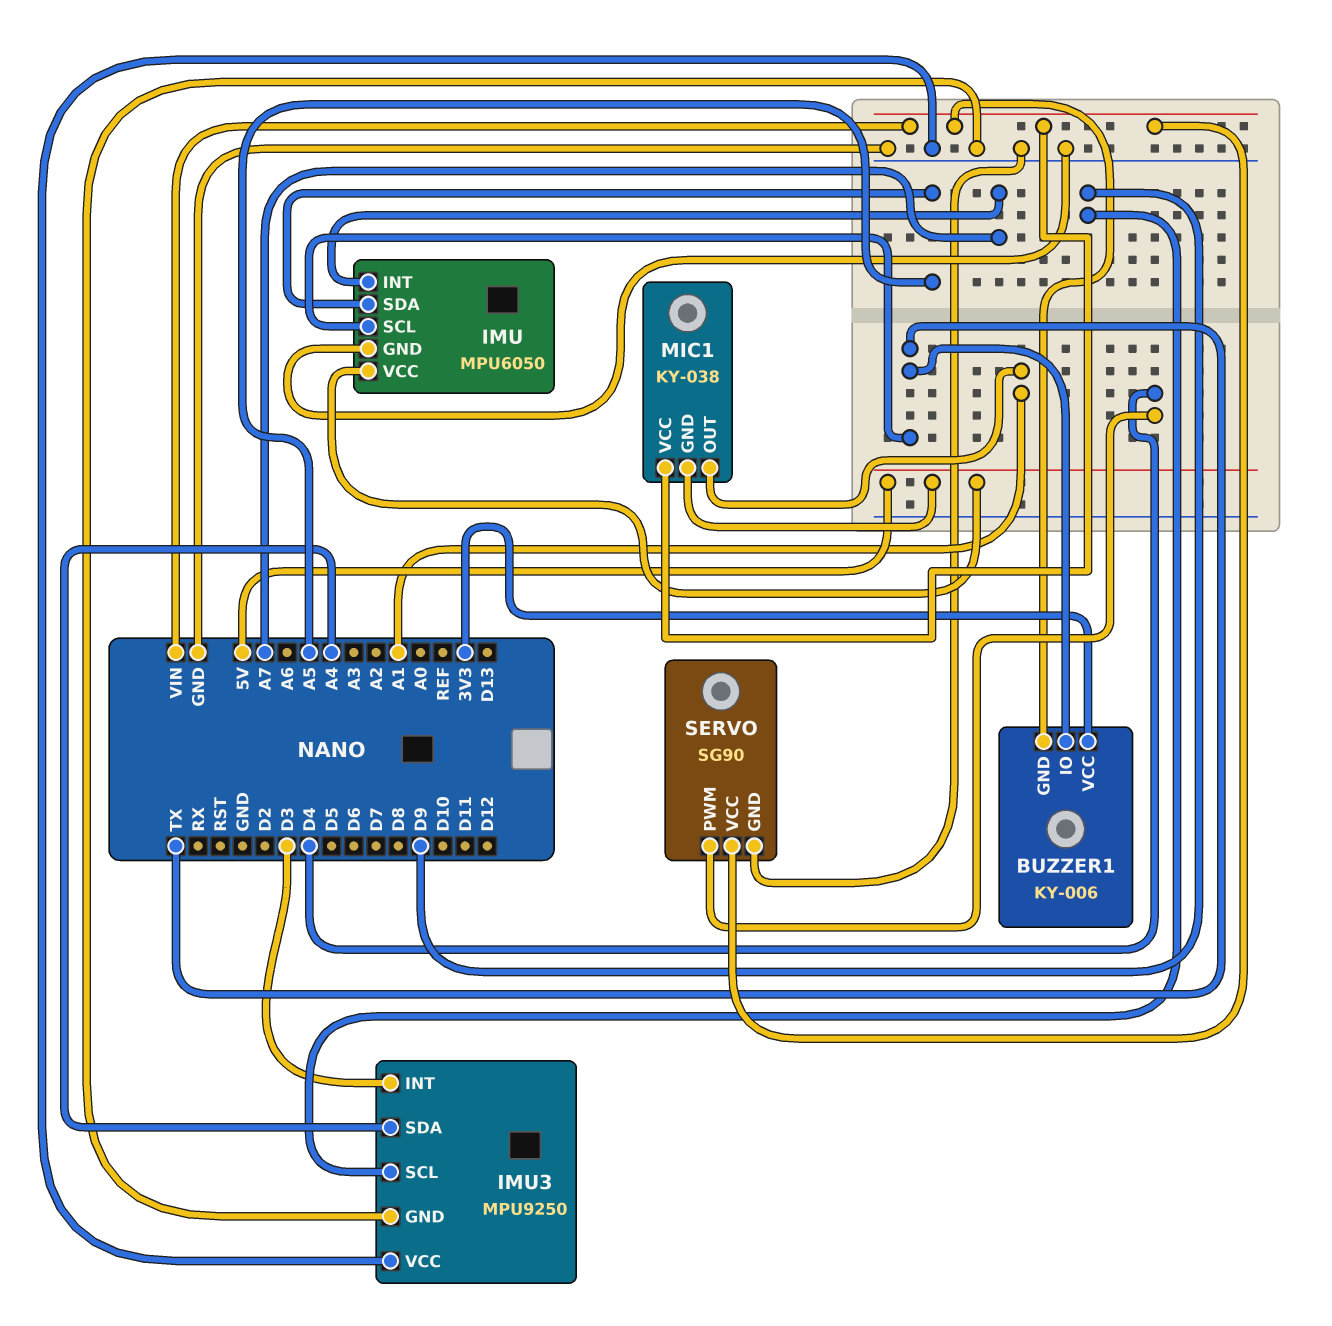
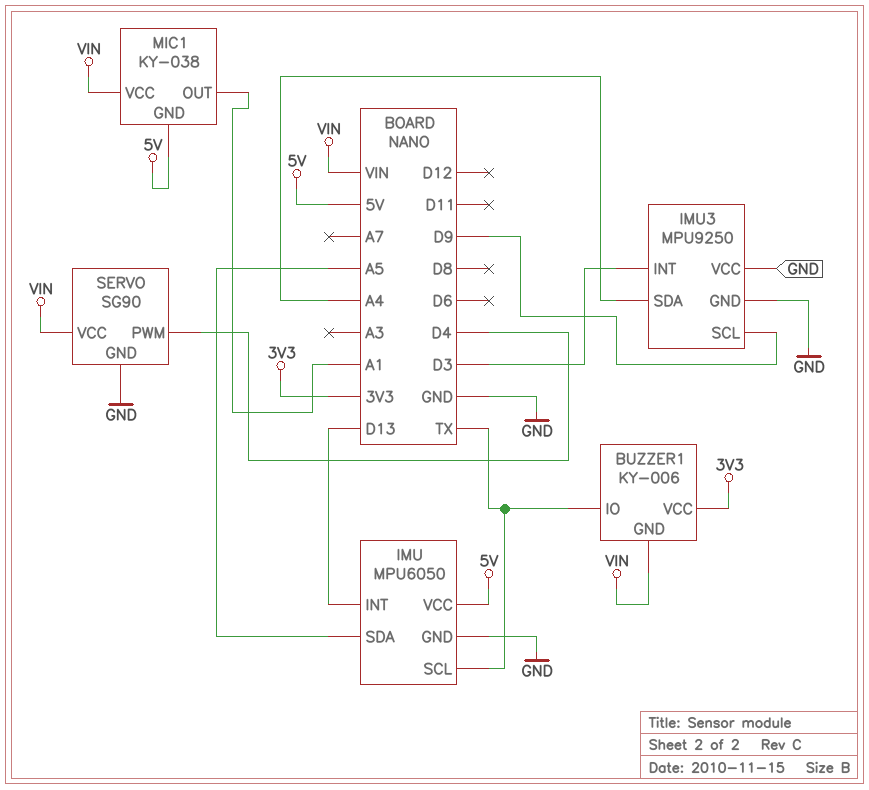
IMU pin INT: A7 -> D13

